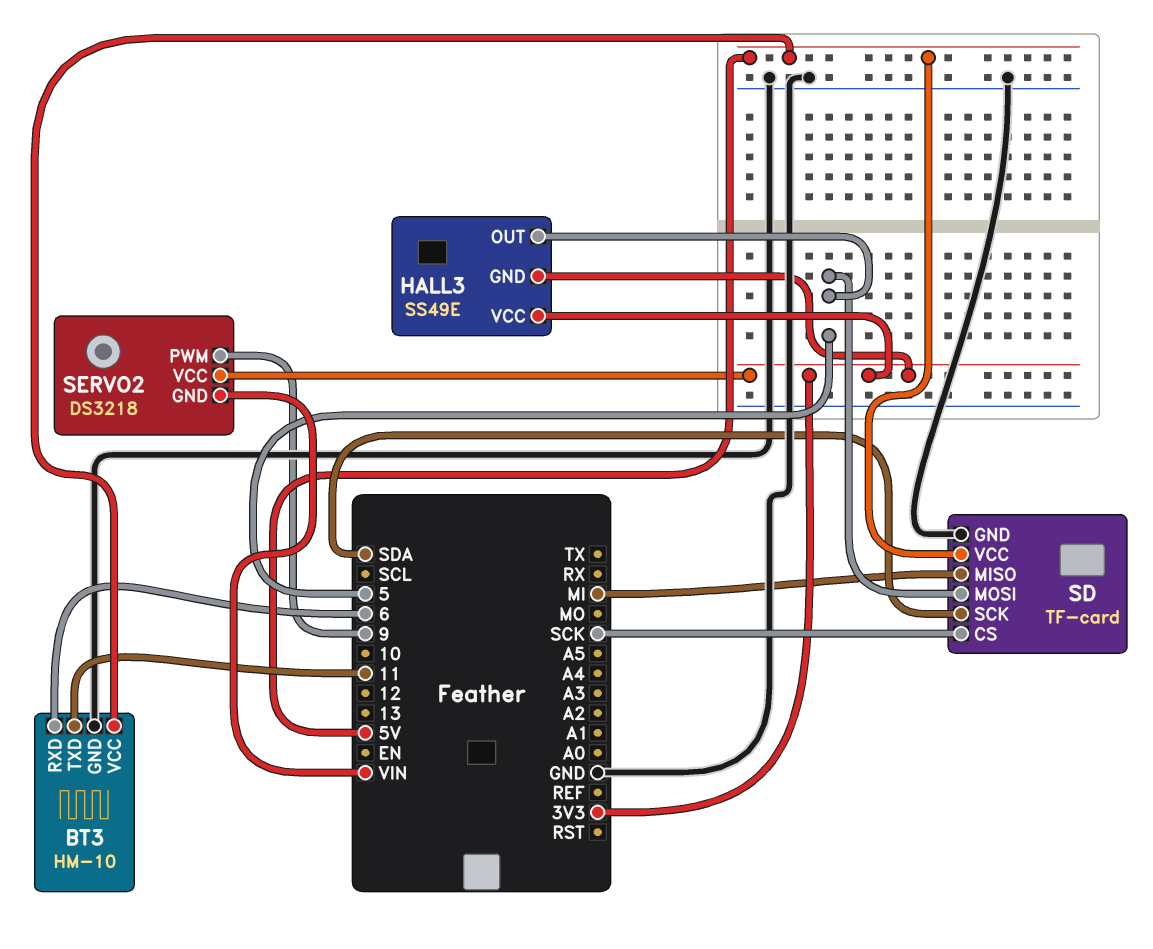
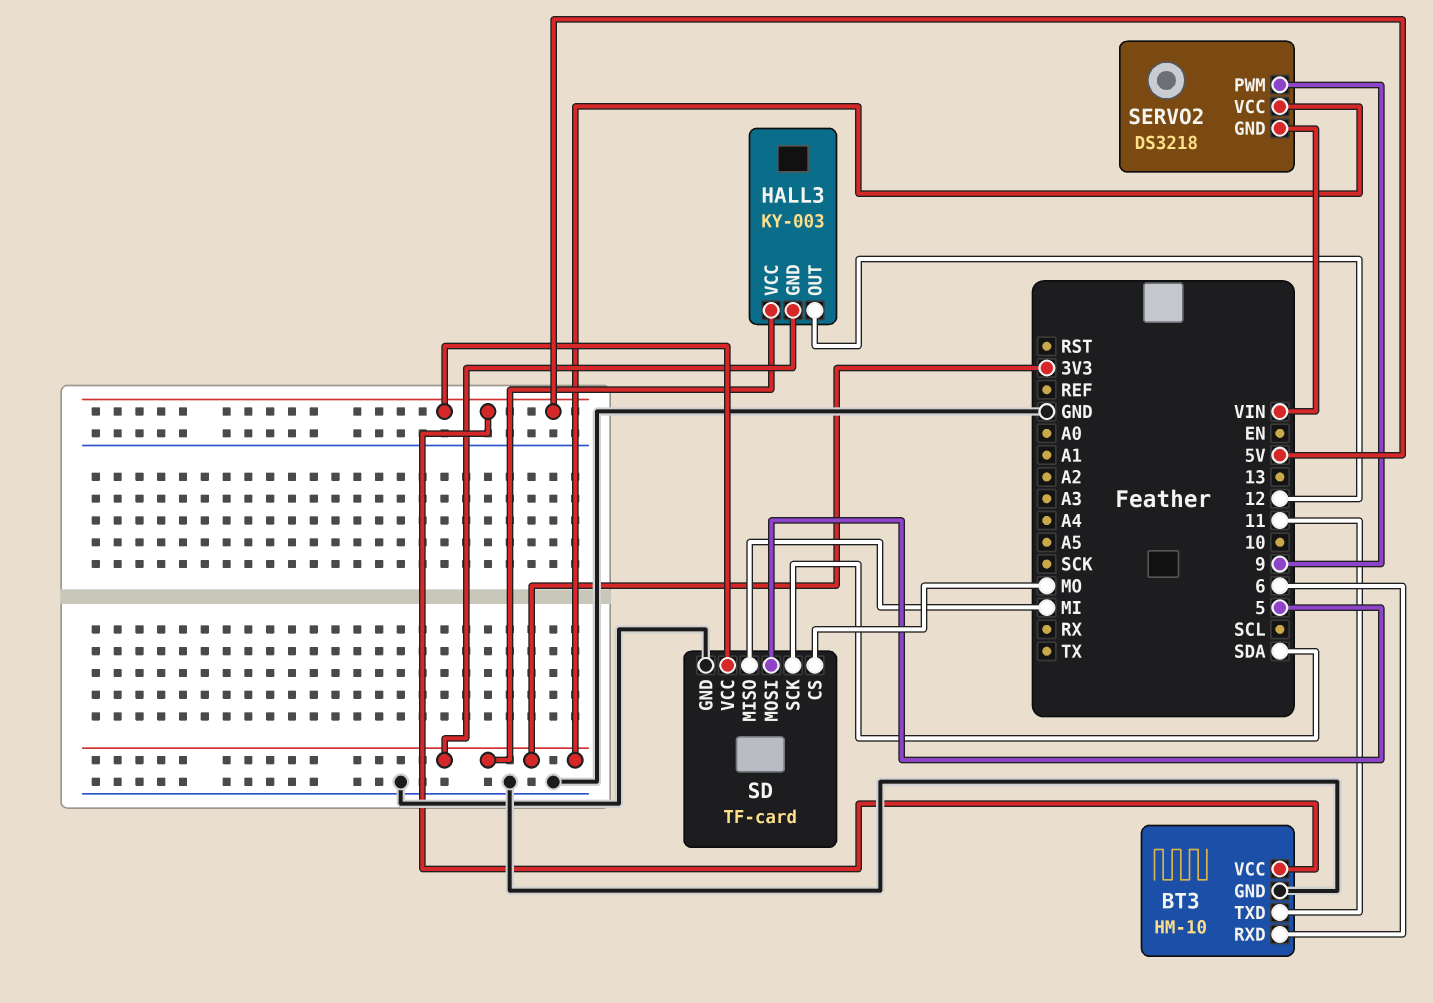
HALL3: SS49E -> KY-003
HALL3 pin OUT: 5 -> 12
SD pin CS: SCK -> MO

